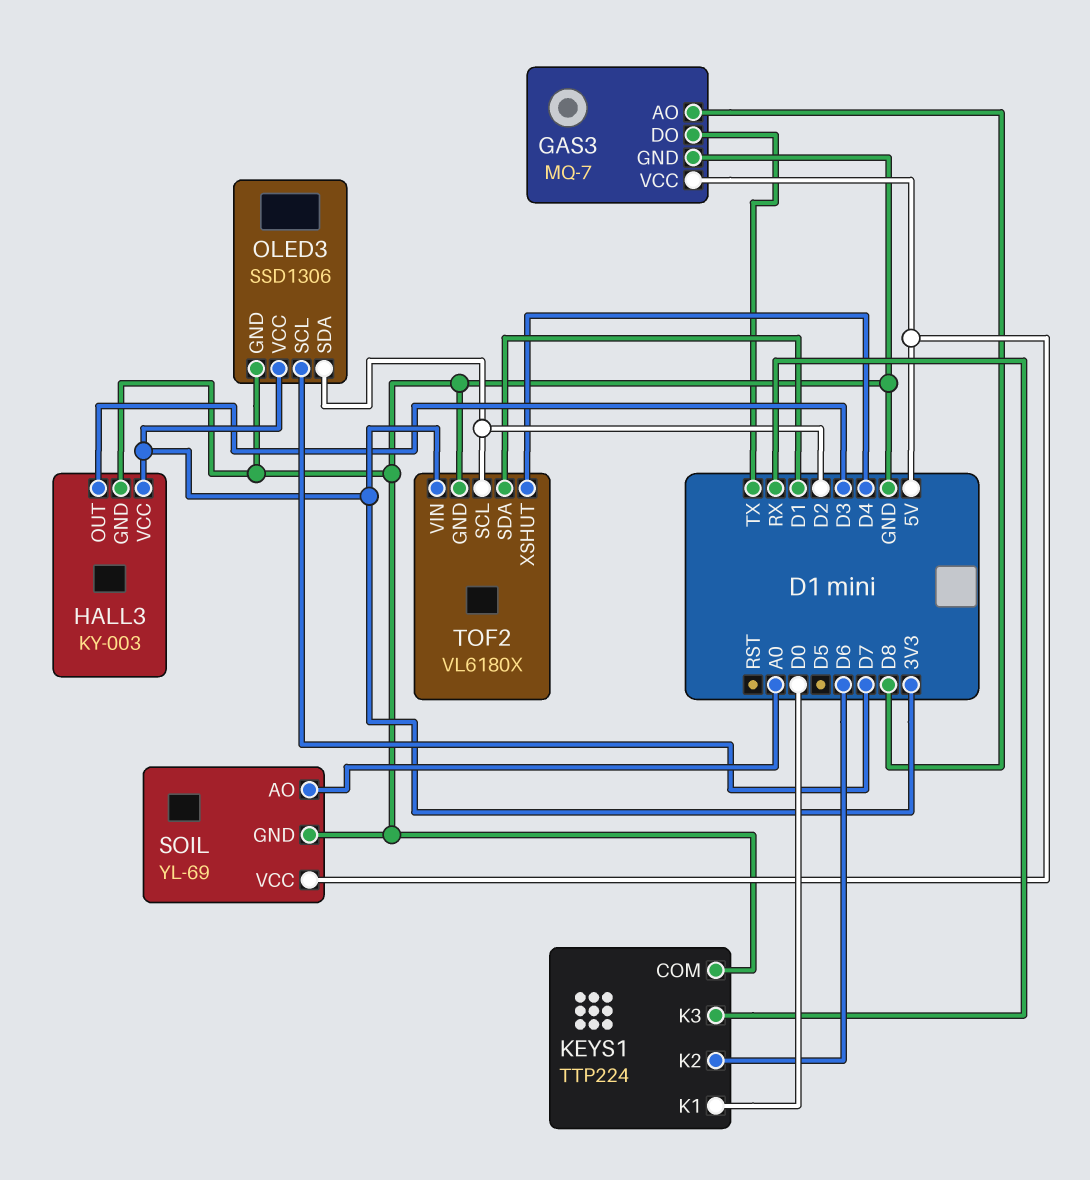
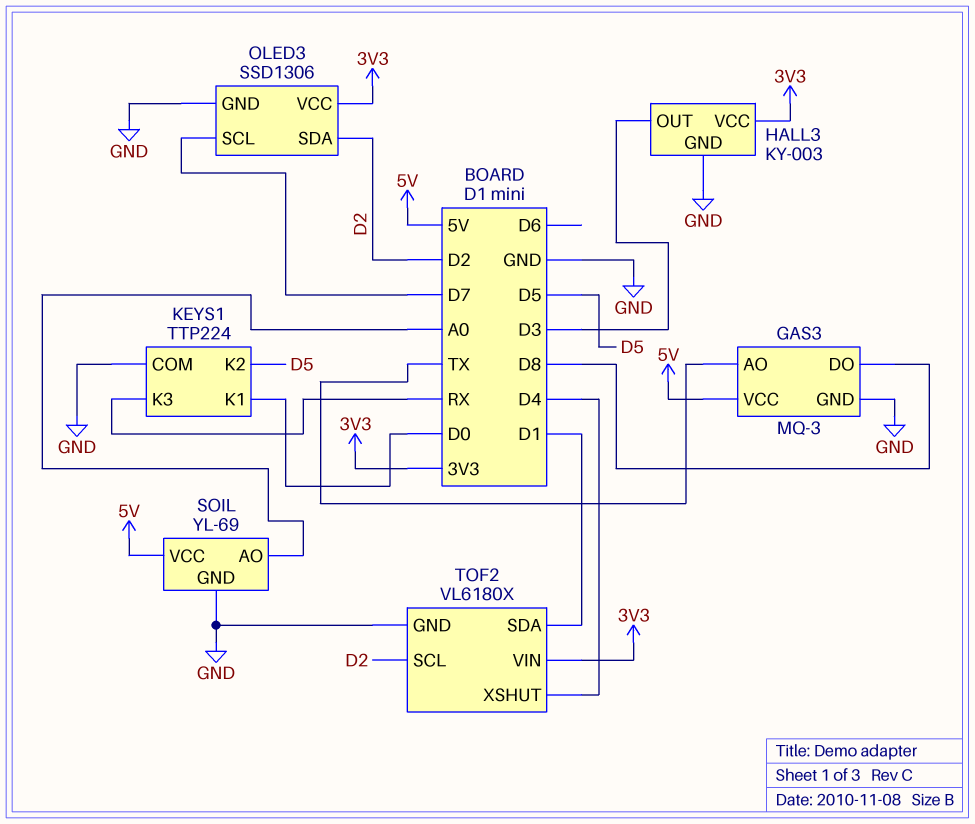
GAS3: MQ-7 -> MQ-3
GAS3 pin AO: D8 -> TX
GAS3 pin DO: TX -> D8
KEYS1 pin K2: D6 -> D5

